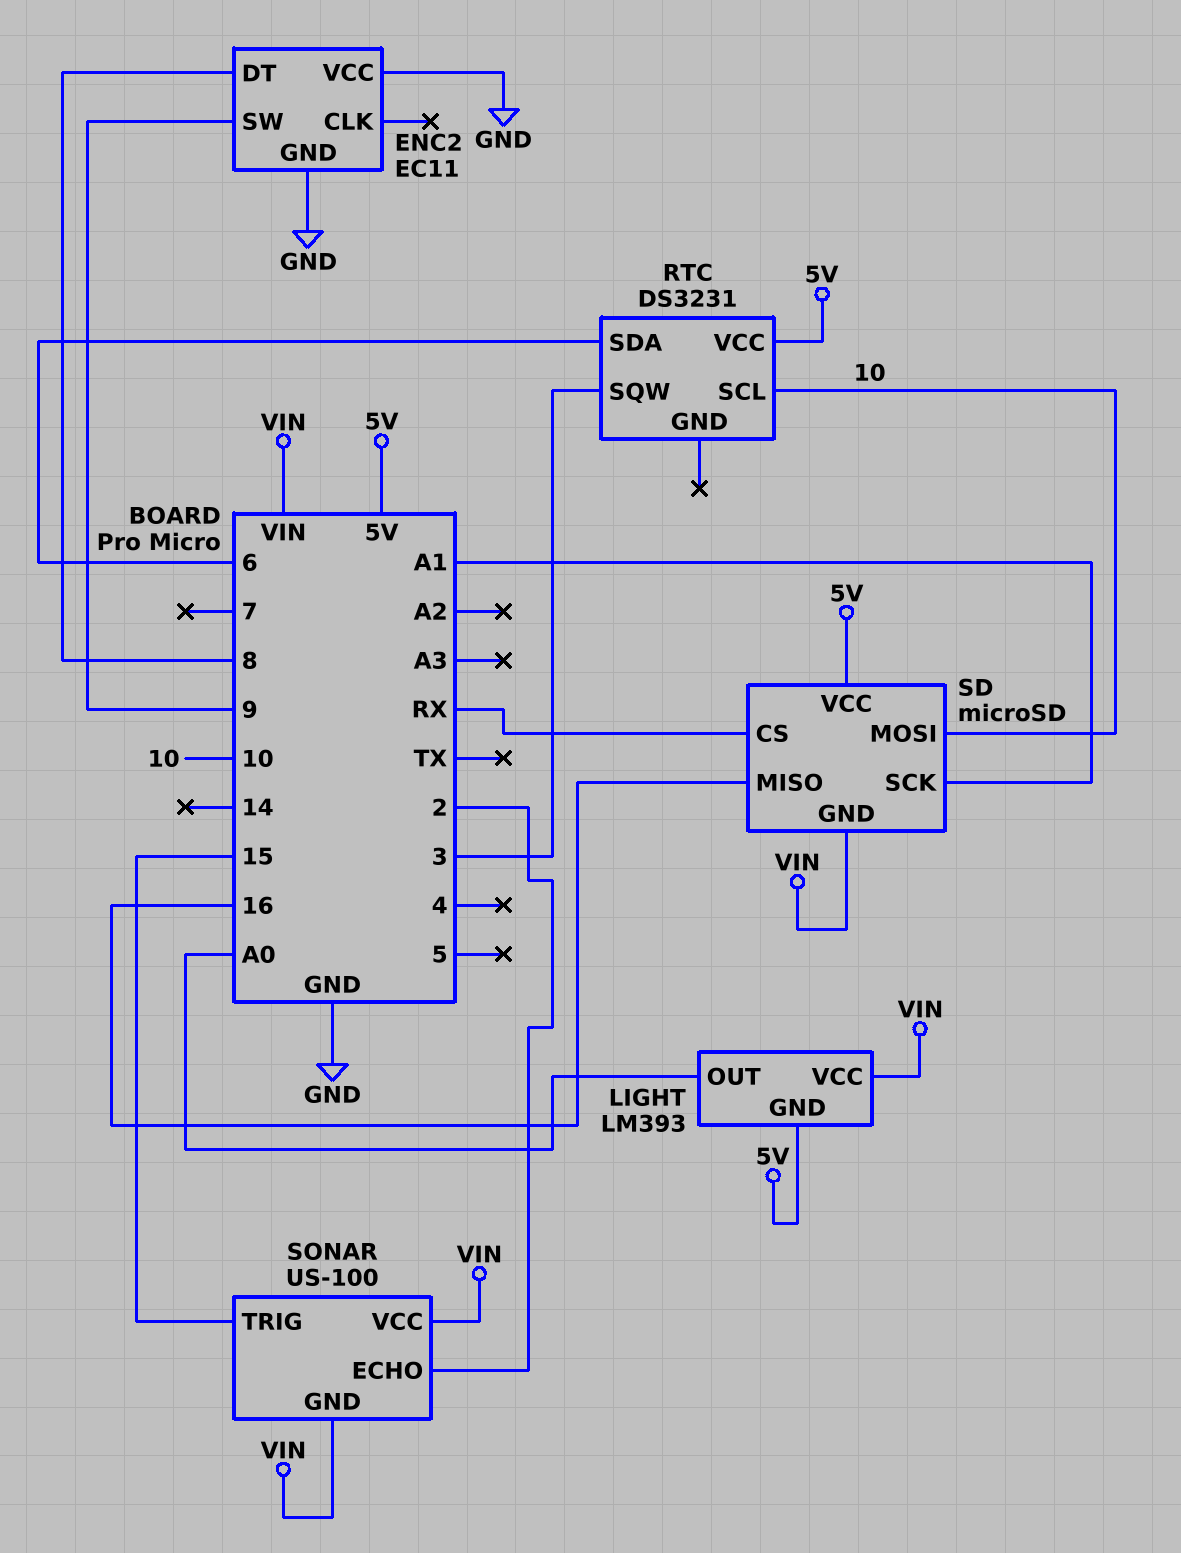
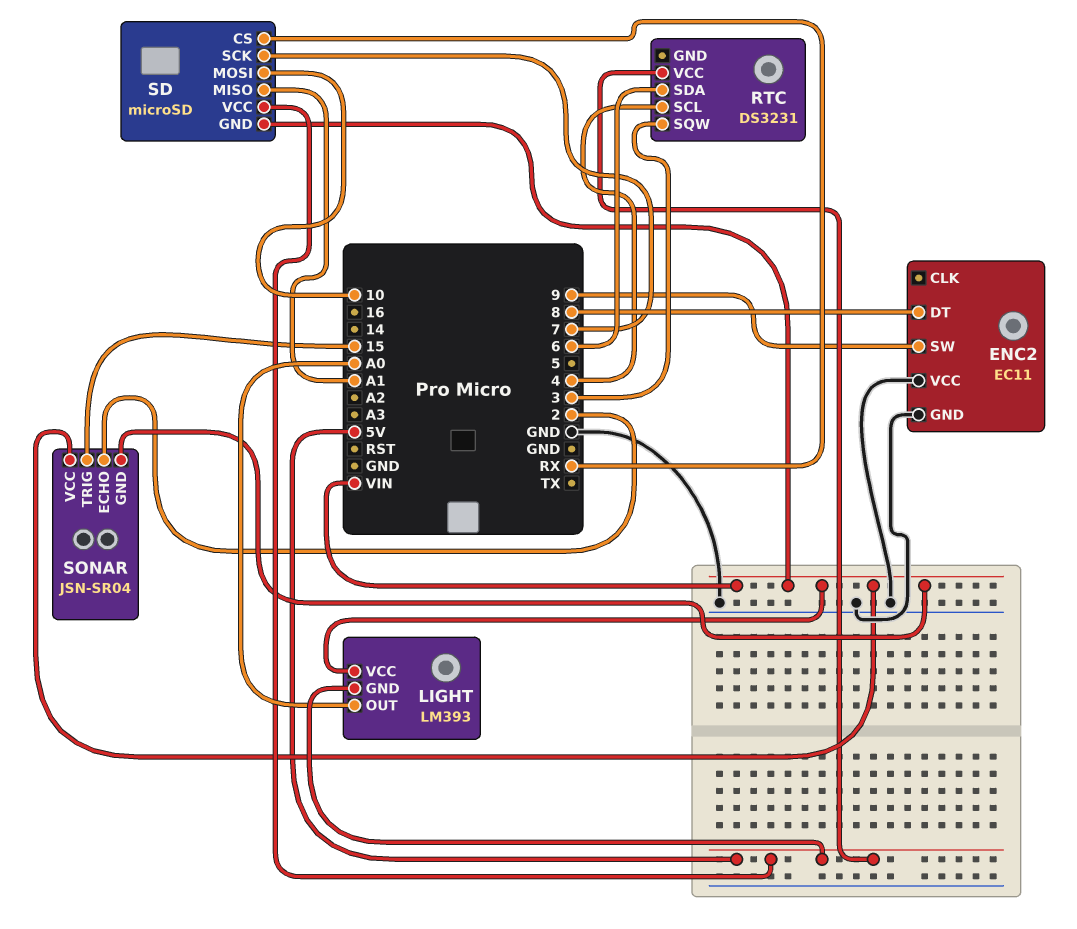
RTC pin SCL: 10 -> 4
SD pin MISO: 16 -> A1
SD pin SCK: A1 -> 7
SONAR: US-100 -> JSN-SR04

